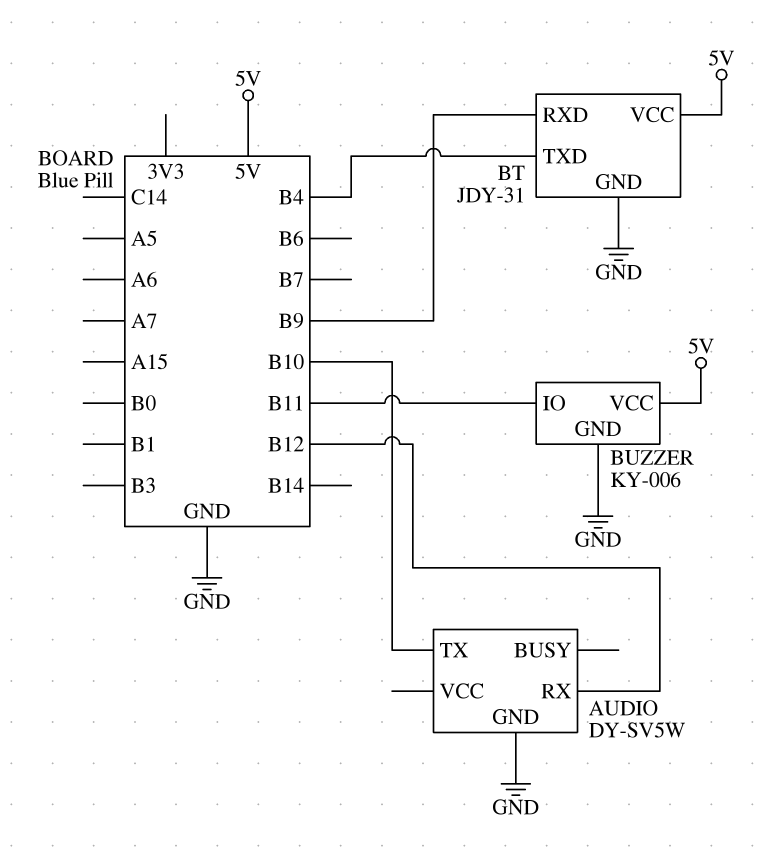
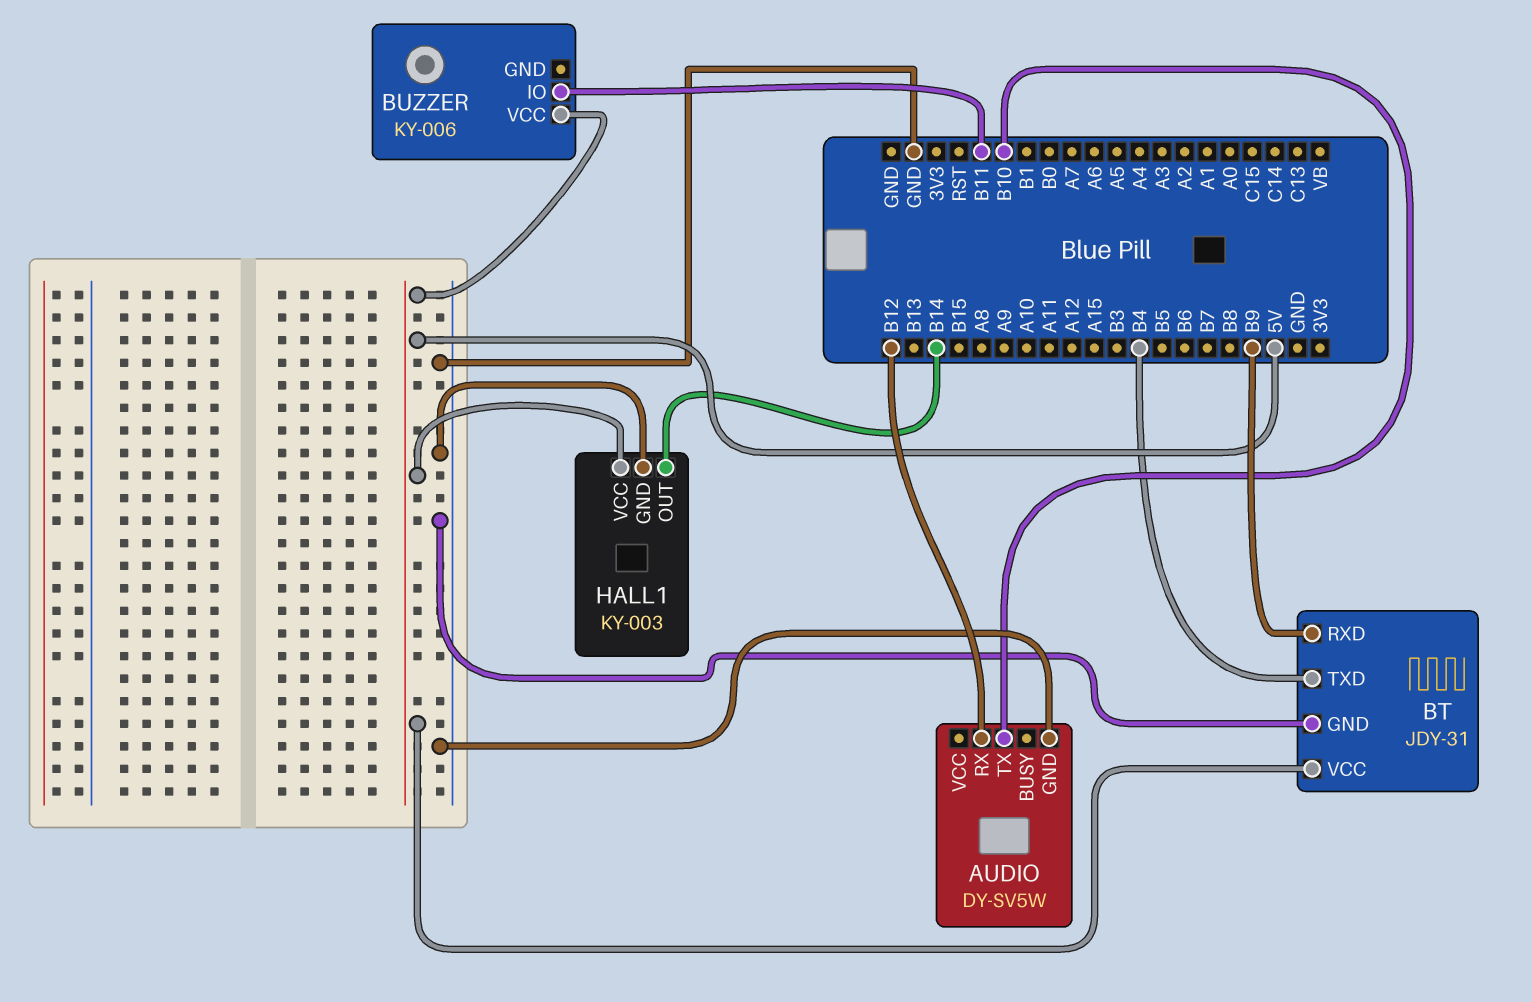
BUZZER pin GND: GND -> none
HALL1: none -> KY-003
HALL1 pin GND: none -> GND
HALL1 pin OUT: none -> B14
HALL1 pin VCC: none -> 5V

